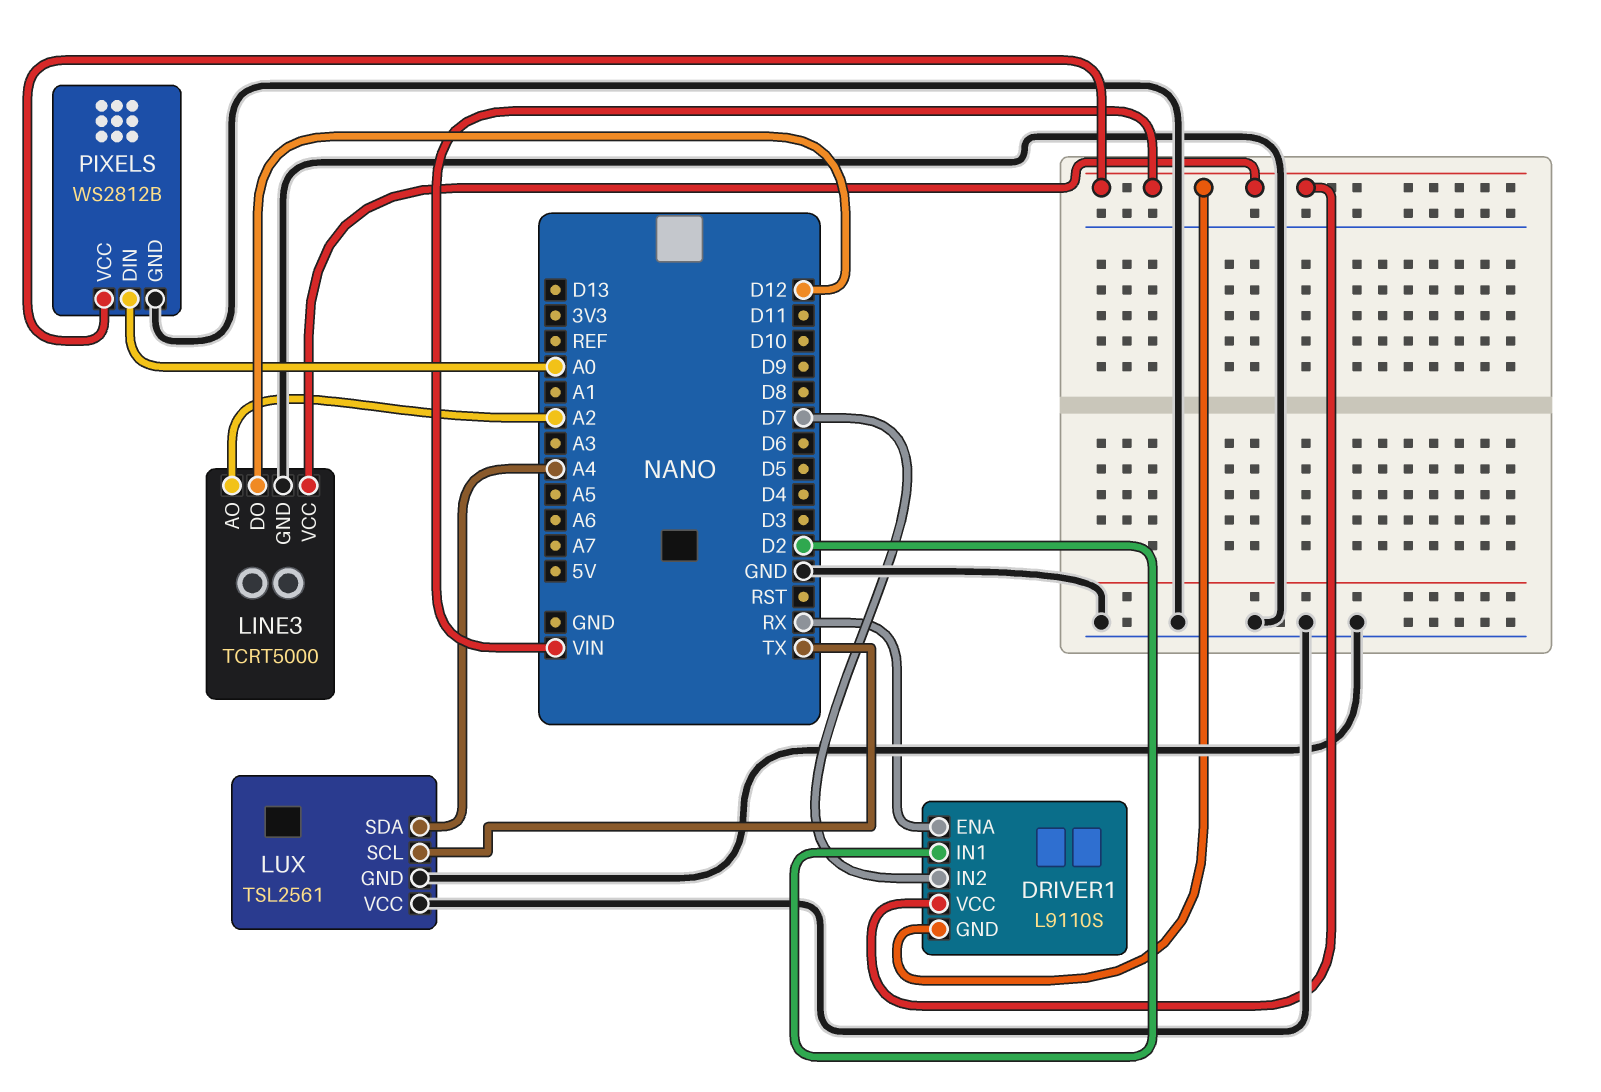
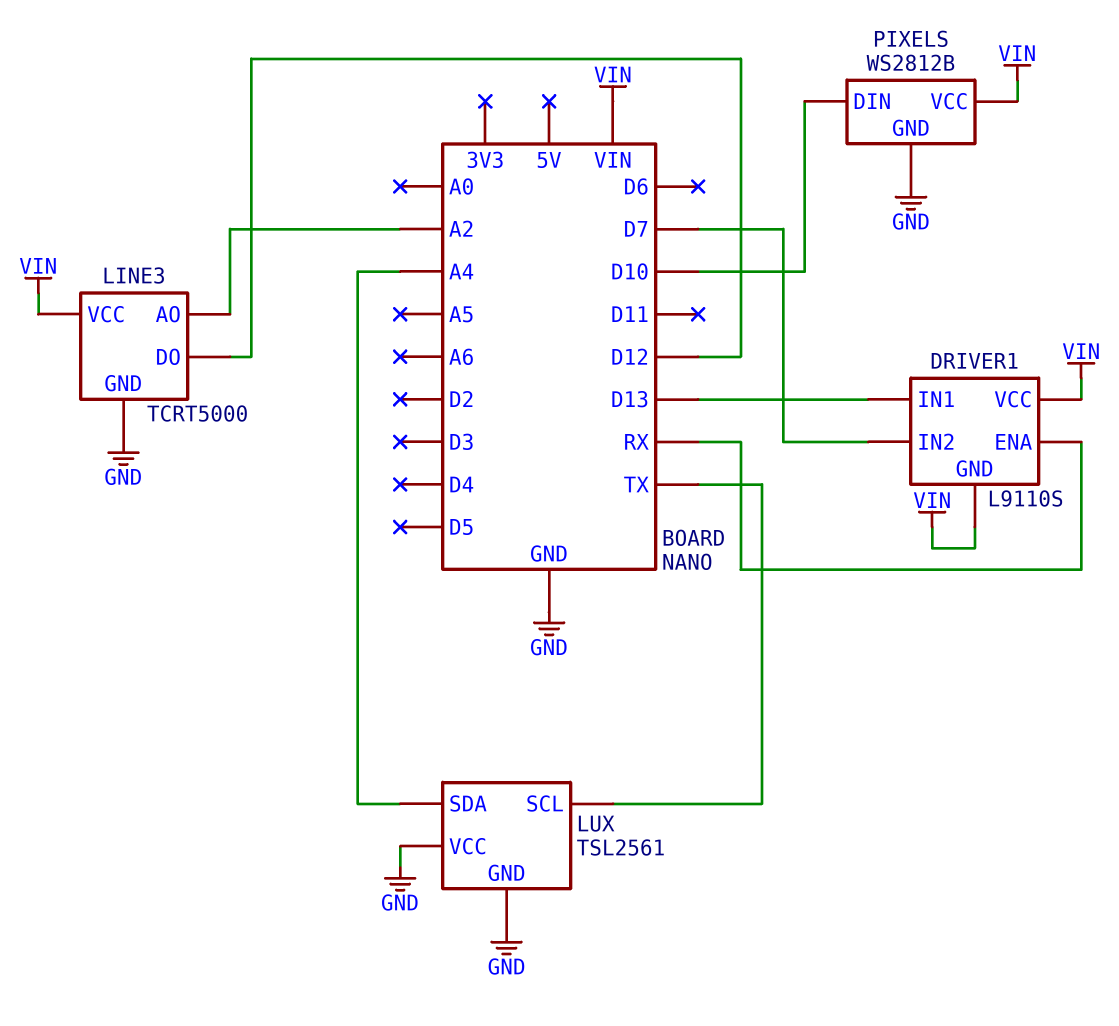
DRIVER1 pin IN1: D2 -> D13
PIXELS pin DIN: A0 -> D10

